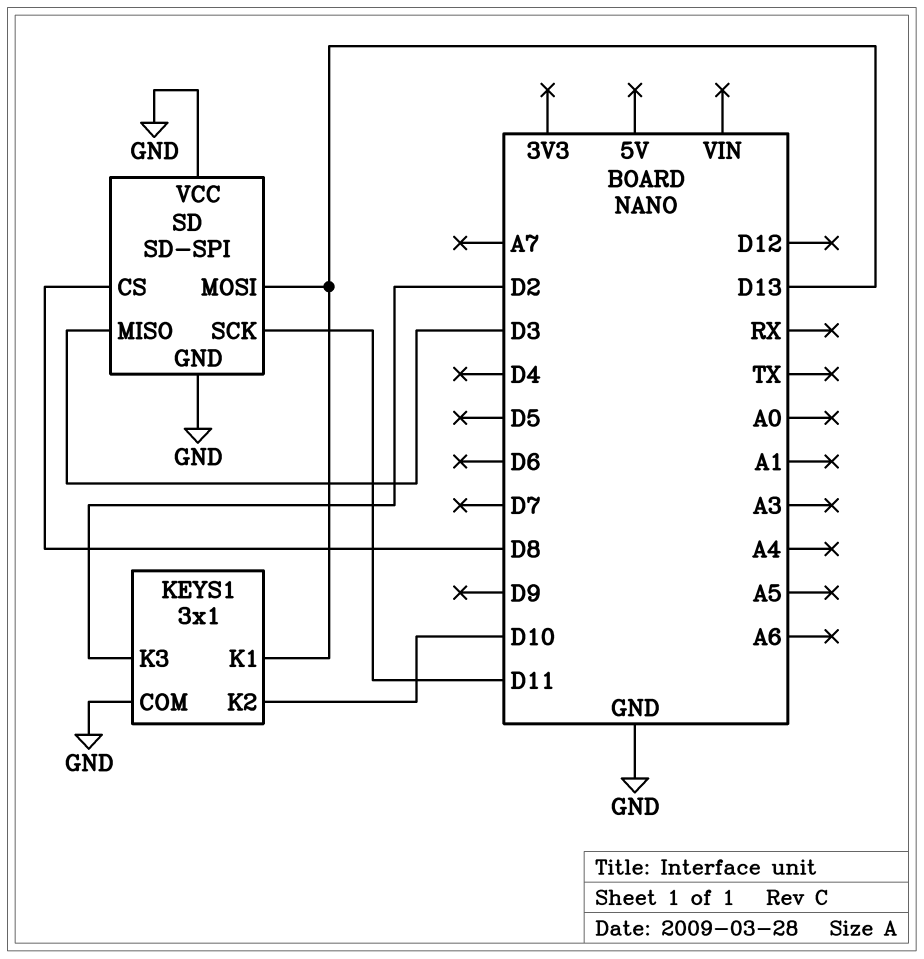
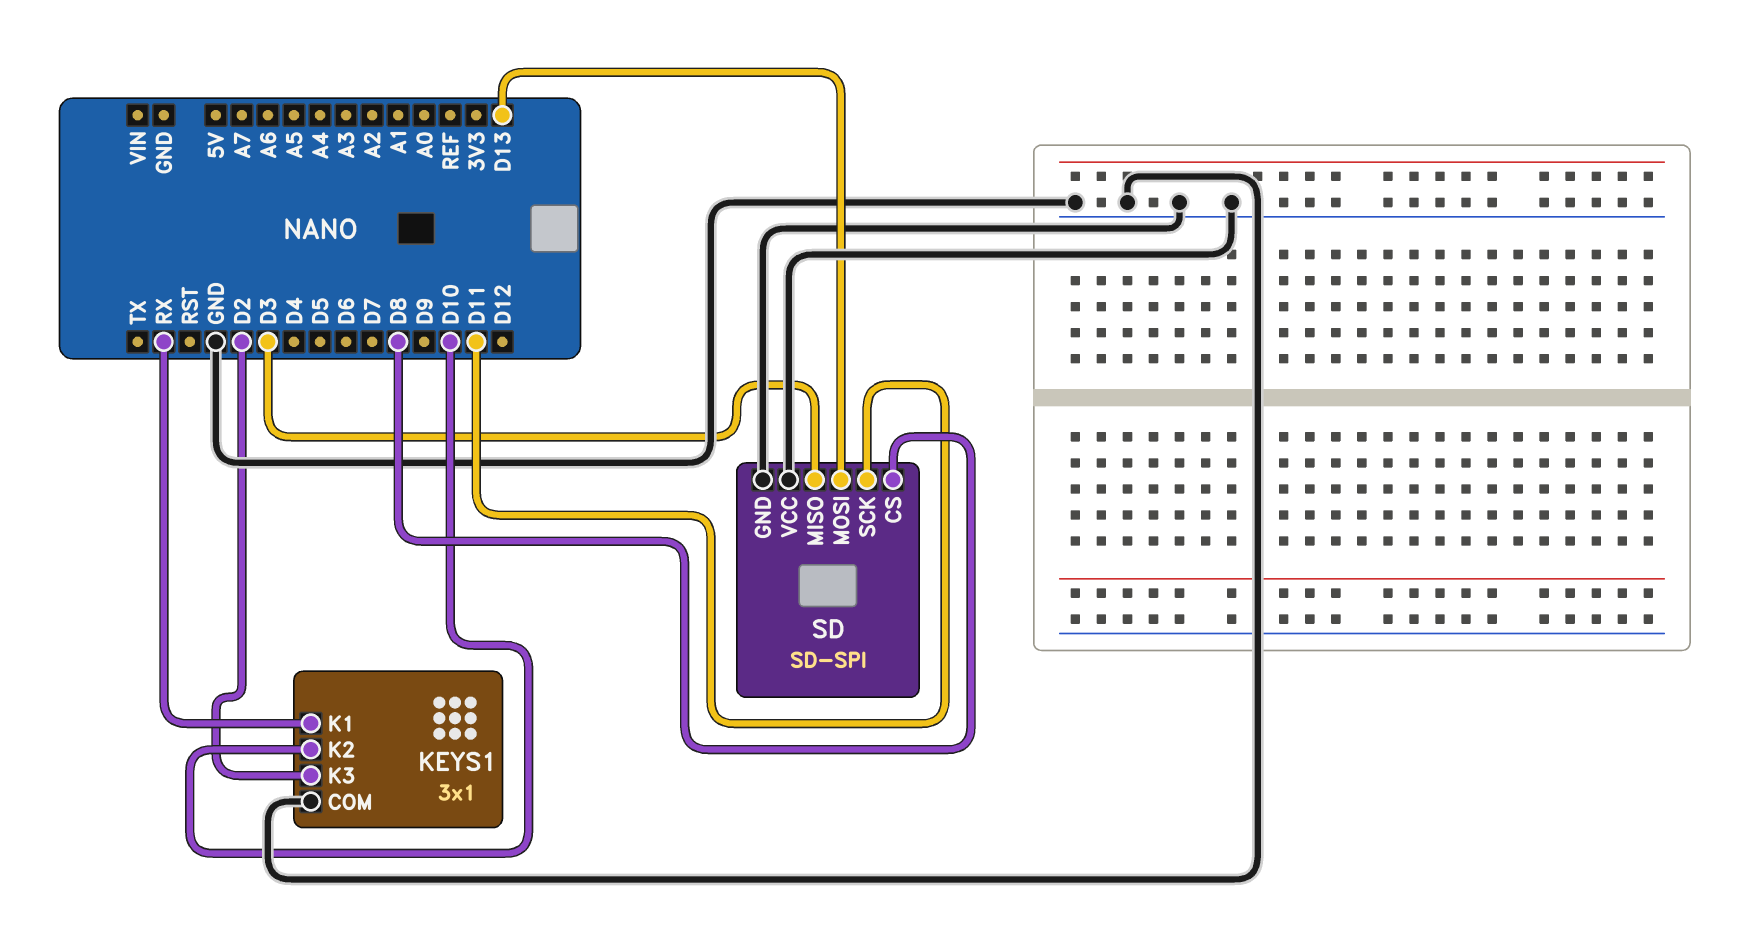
KEYS1 pin K1: D13 -> RX

